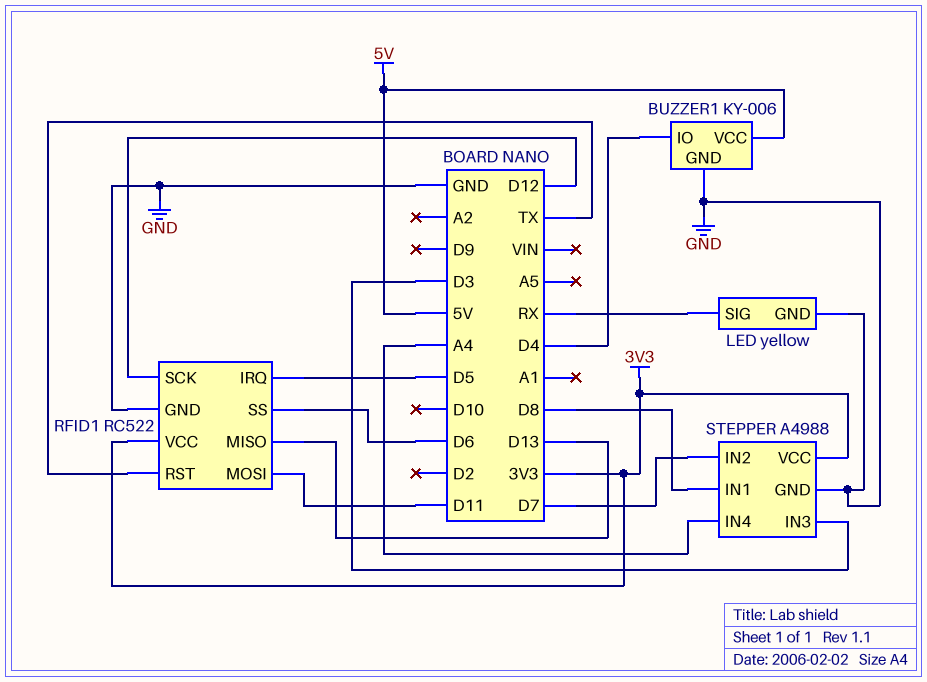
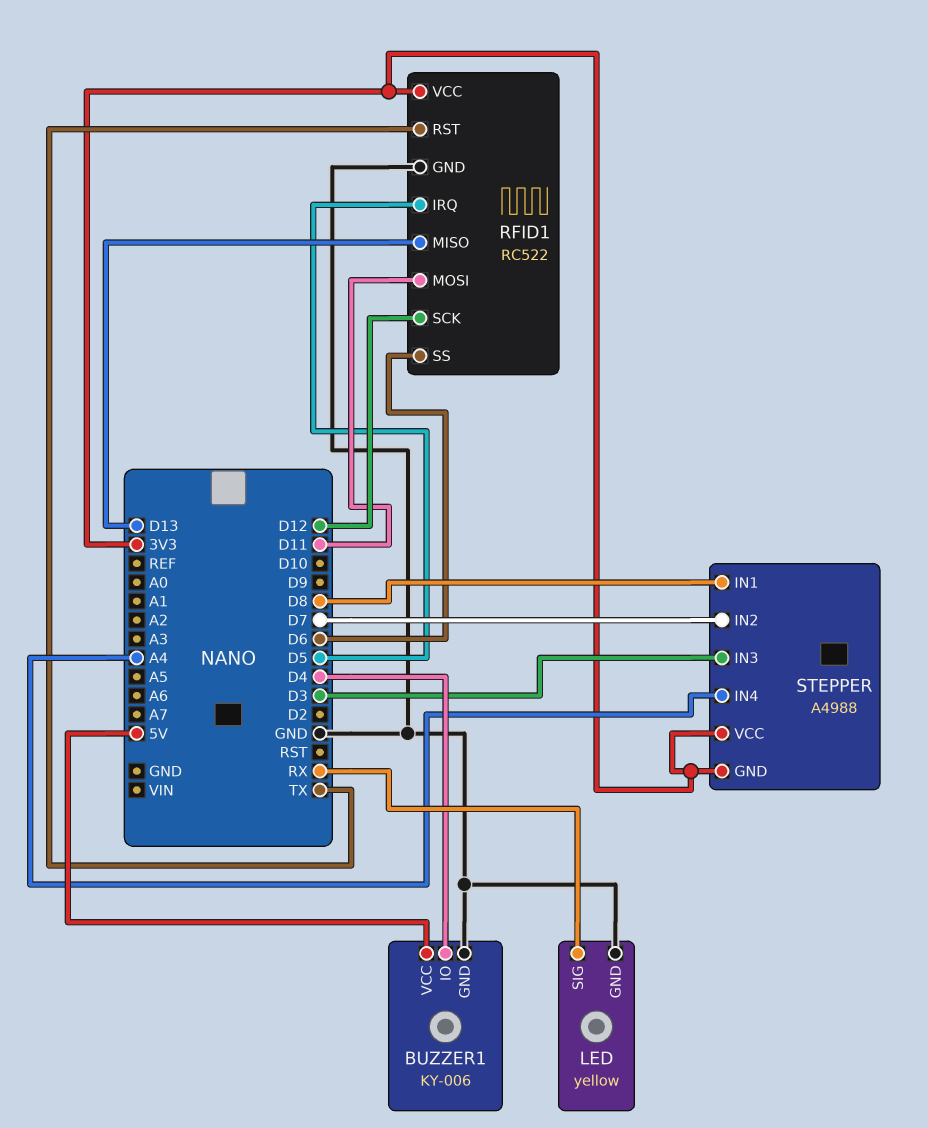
STEPPER pin GND: GND -> 3V3

